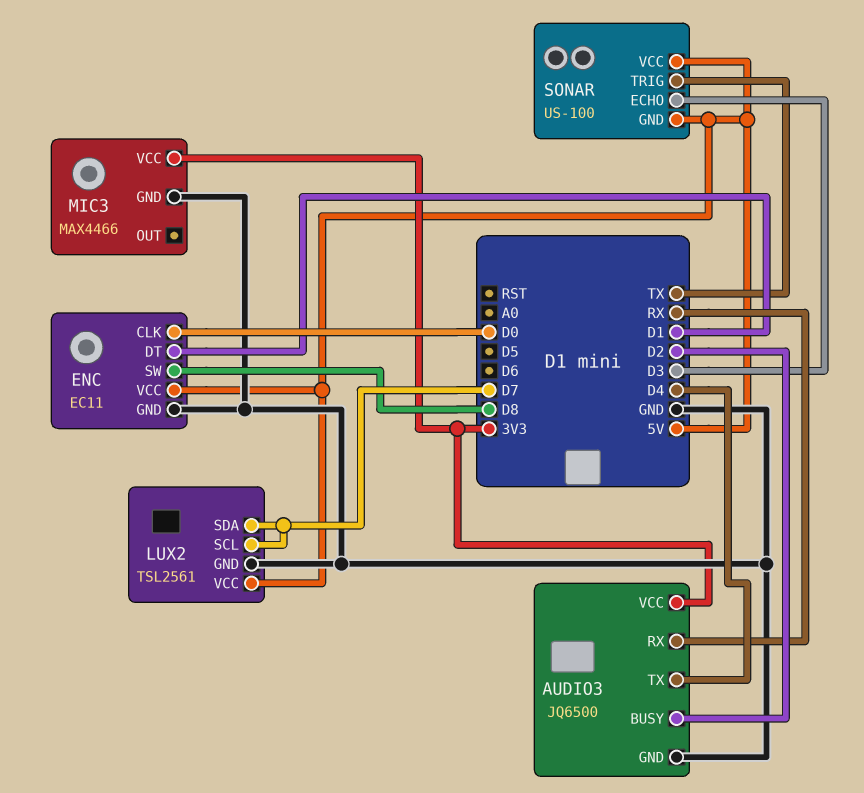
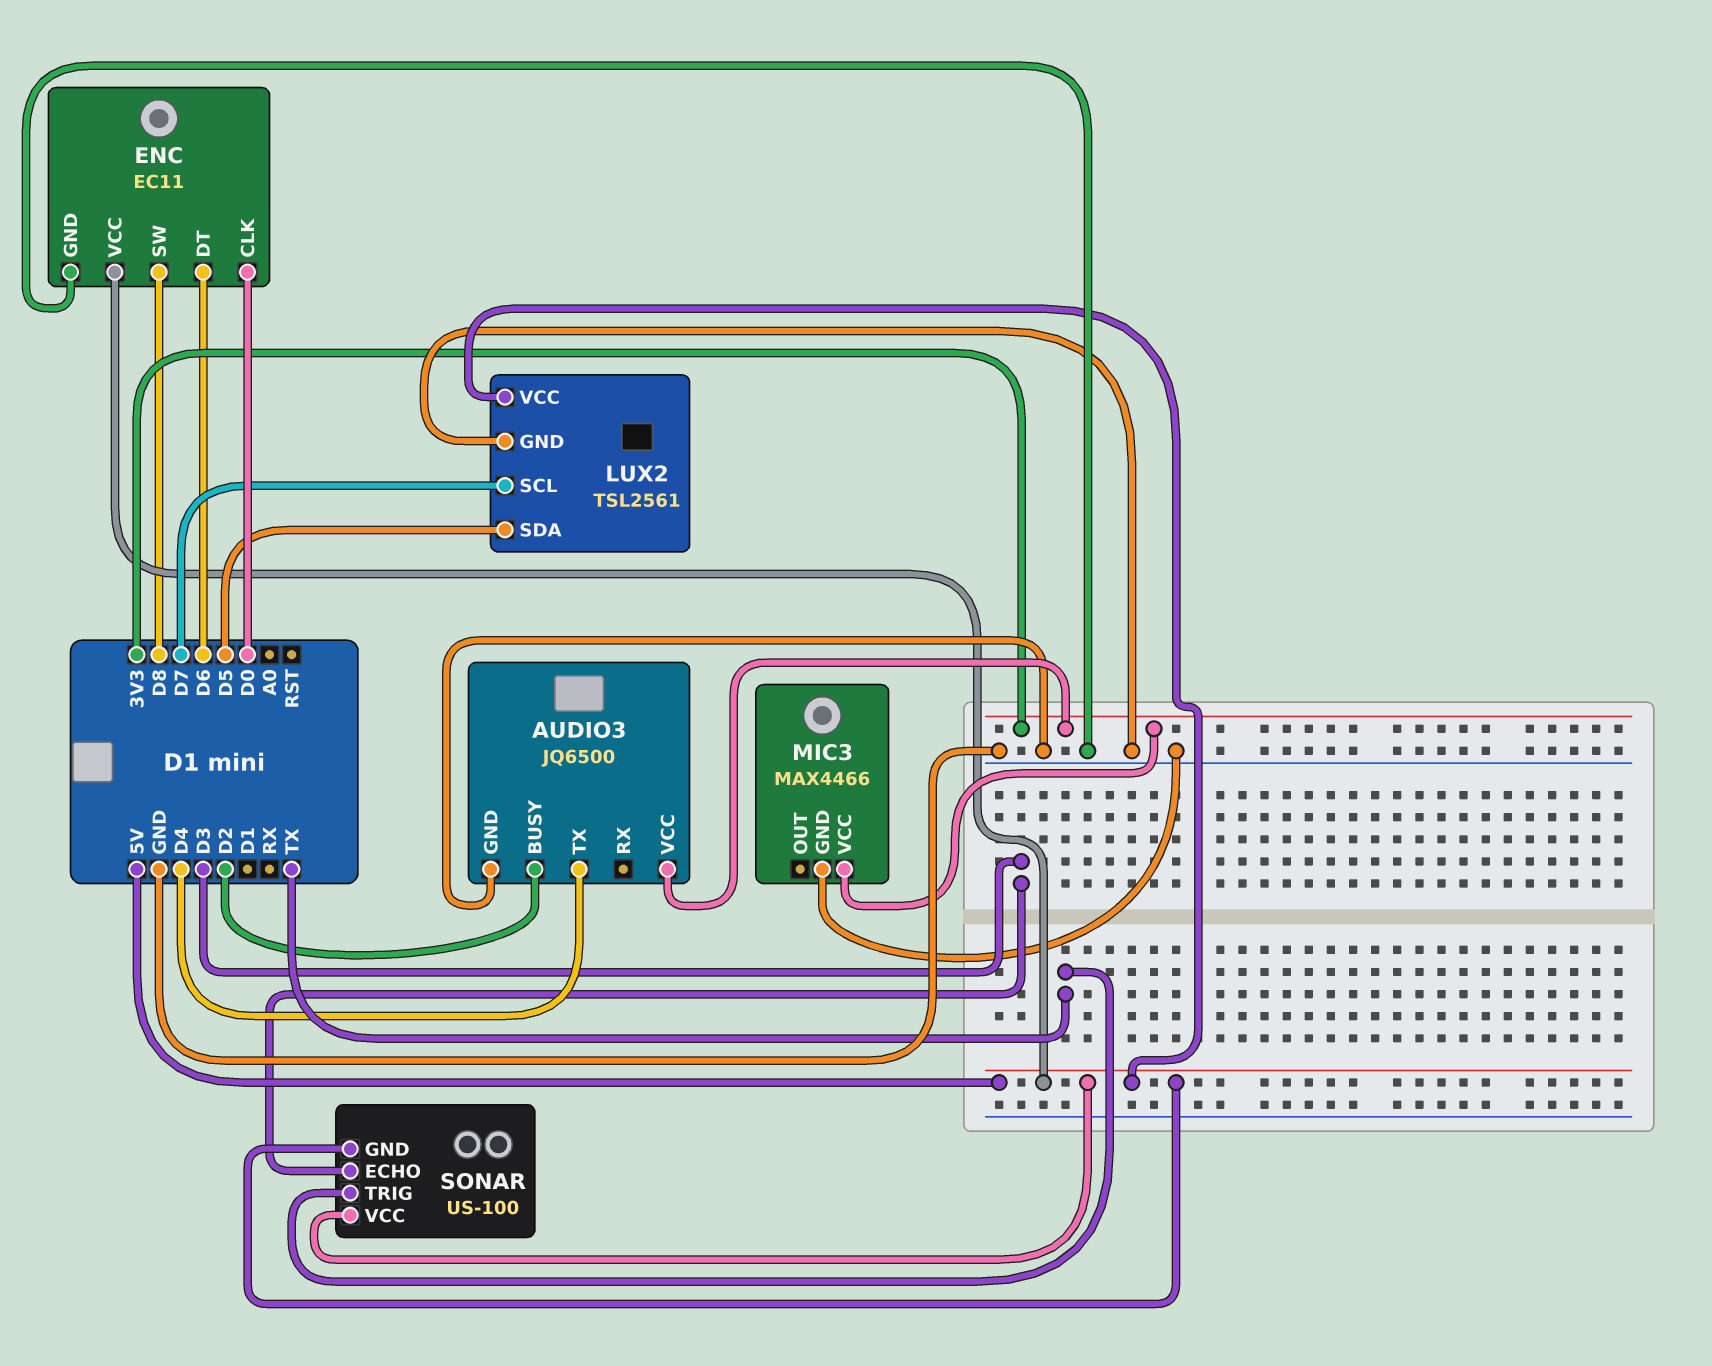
AUDIO3 pin RX: RX -> none
ENC pin DT: D1 -> D6
LUX2 pin SDA: D7 -> D5

